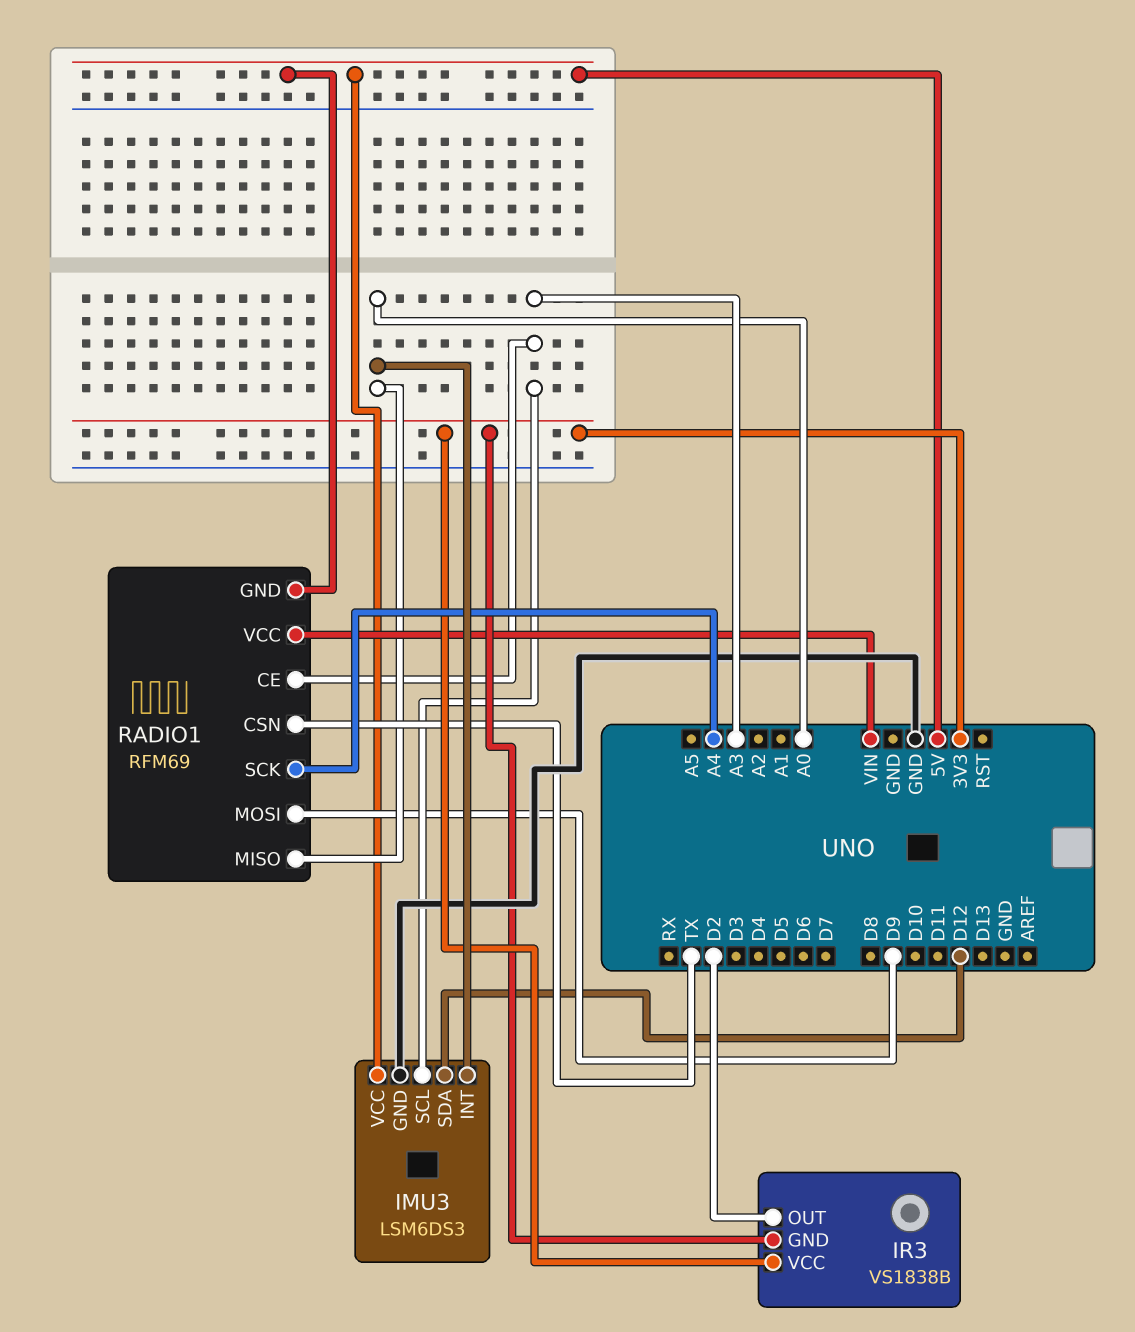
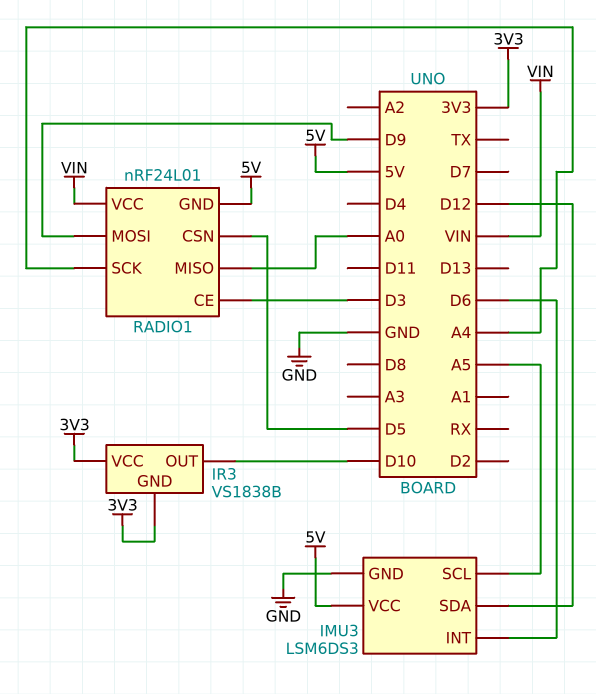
IMU3 pin INT: A0 -> D6
IMU3 pin SCL: A3 -> A5
IR3 pin OUT: D2 -> D10
RADIO1: RFM69 -> nRF24L01
RADIO1 pin CE: A3 -> D3
RADIO1 pin CSN: TX -> D5

